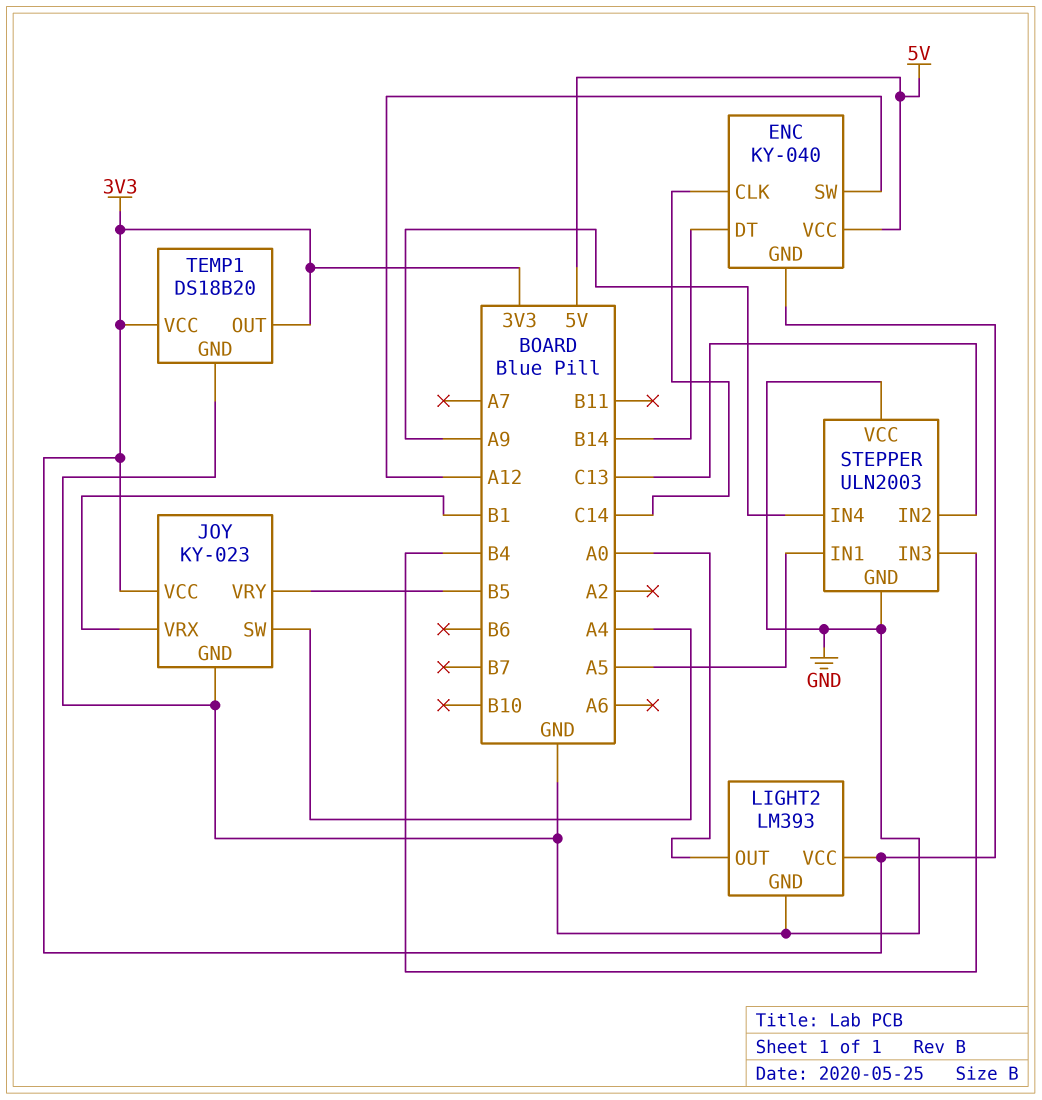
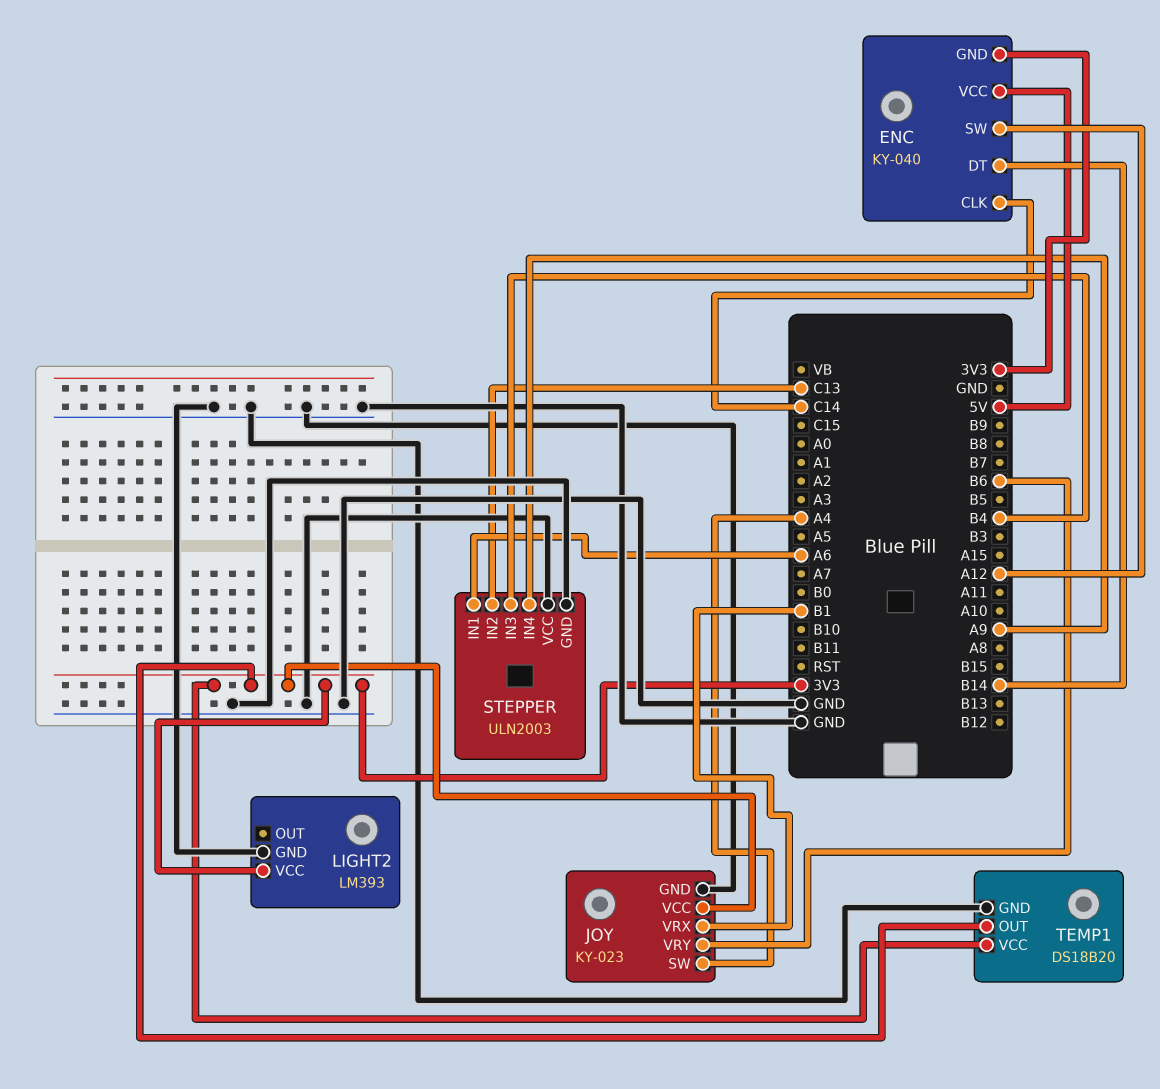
JOY pin VRY: B5 -> B6
LIGHT2 pin OUT: A0 -> none
STEPPER pin IN1: A5 -> A6

